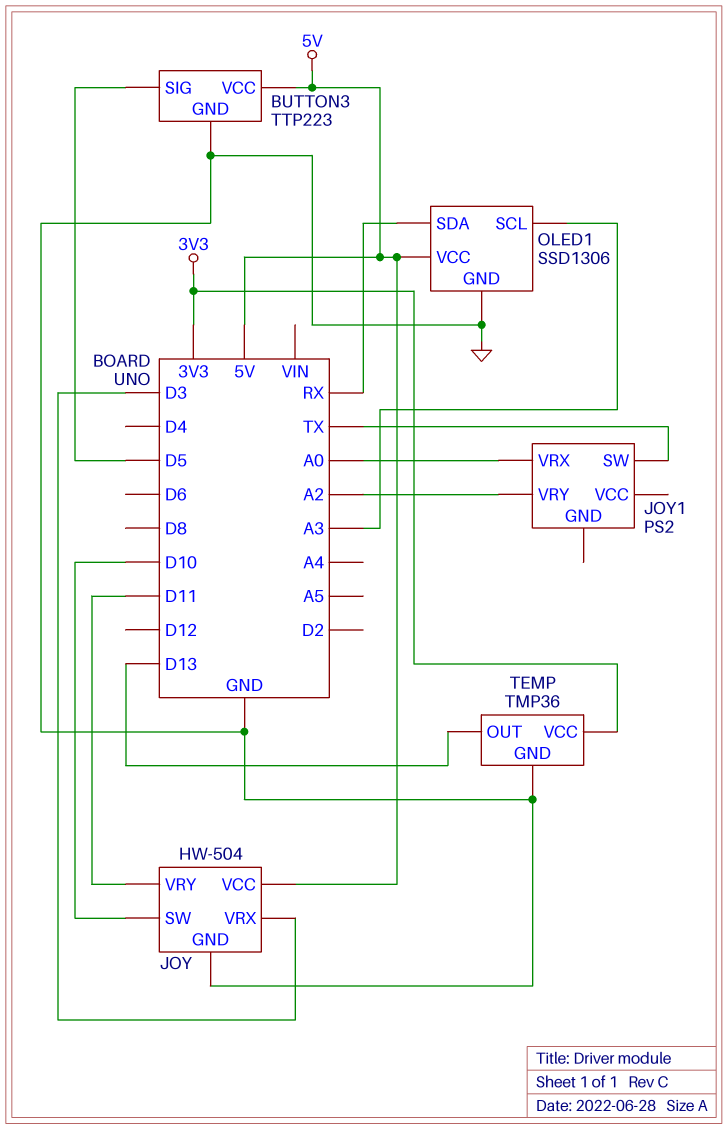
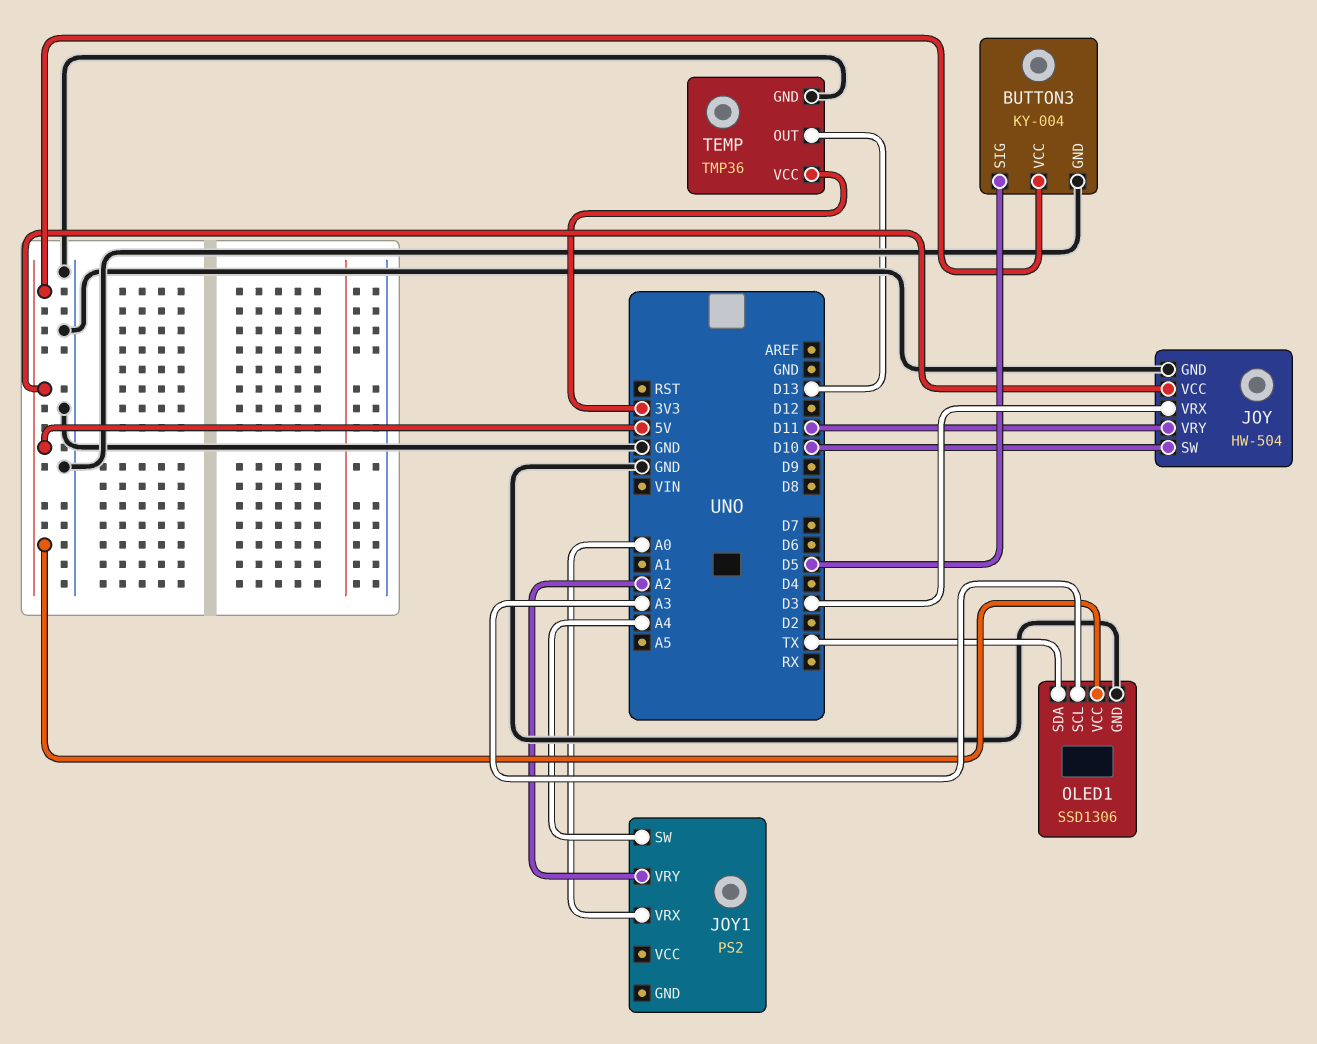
BUTTON3: TTP223 -> KY-004
JOY1 pin SW: TX -> A4
OLED1 pin SDA: RX -> TX

